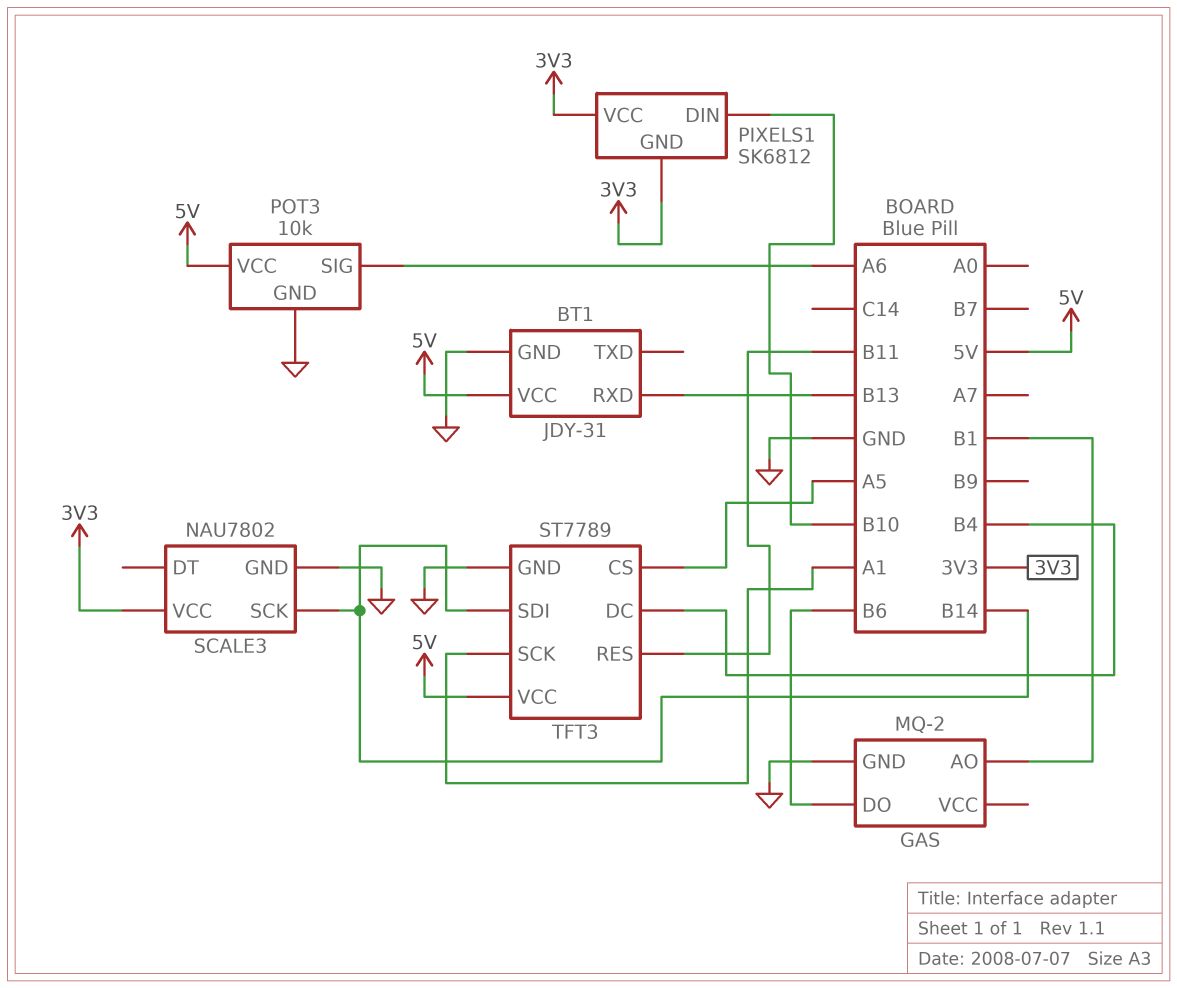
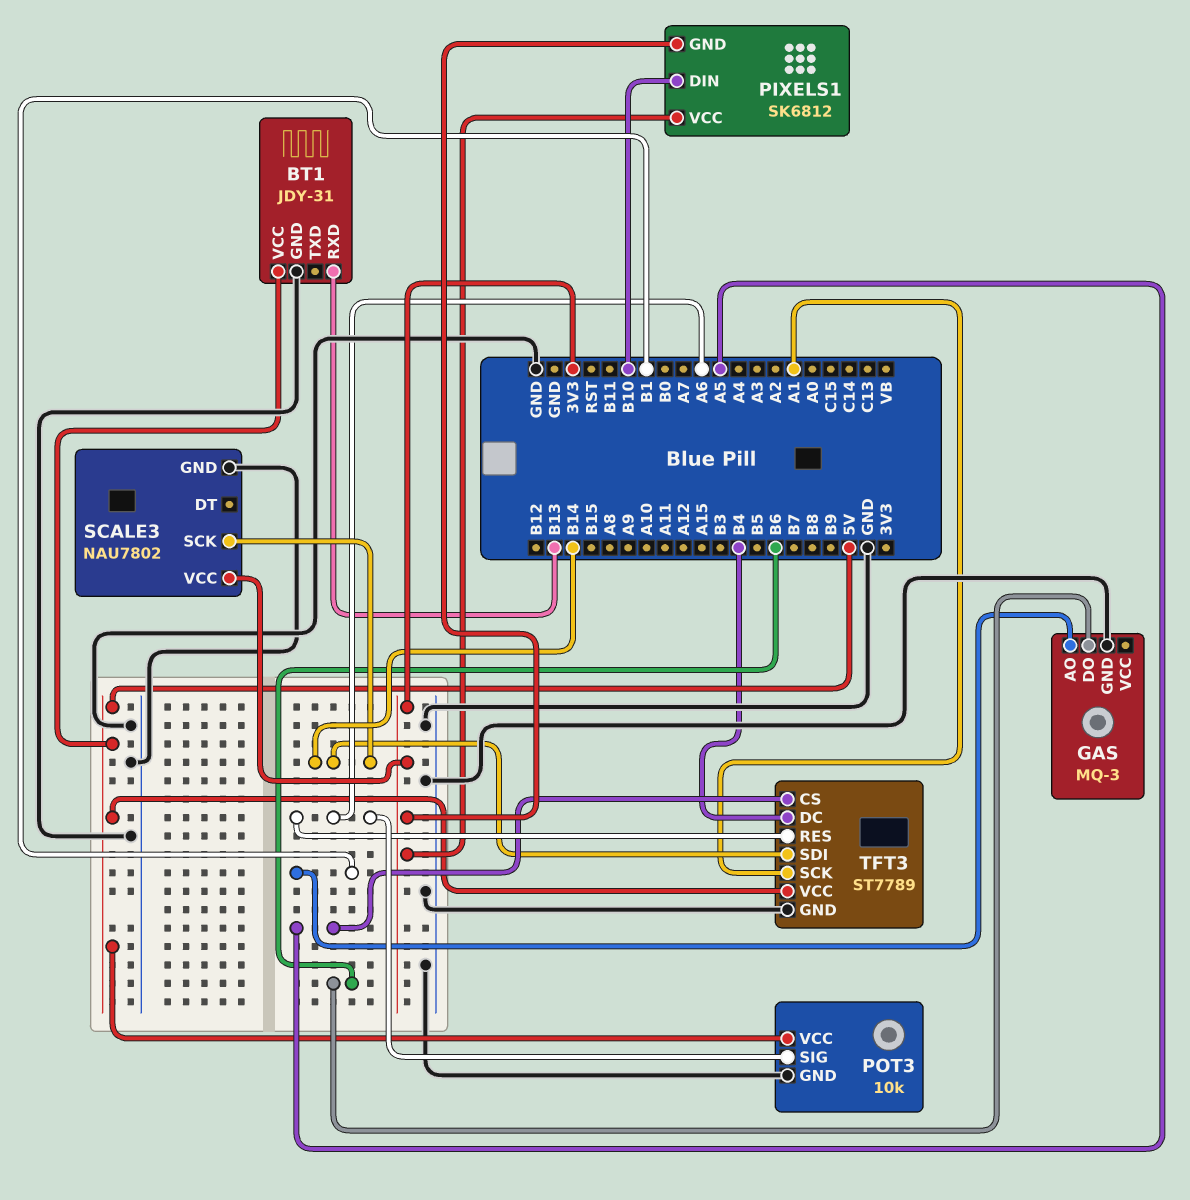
GAS: MQ-2 -> MQ-3
TFT3 pin RES: B11 -> A6

